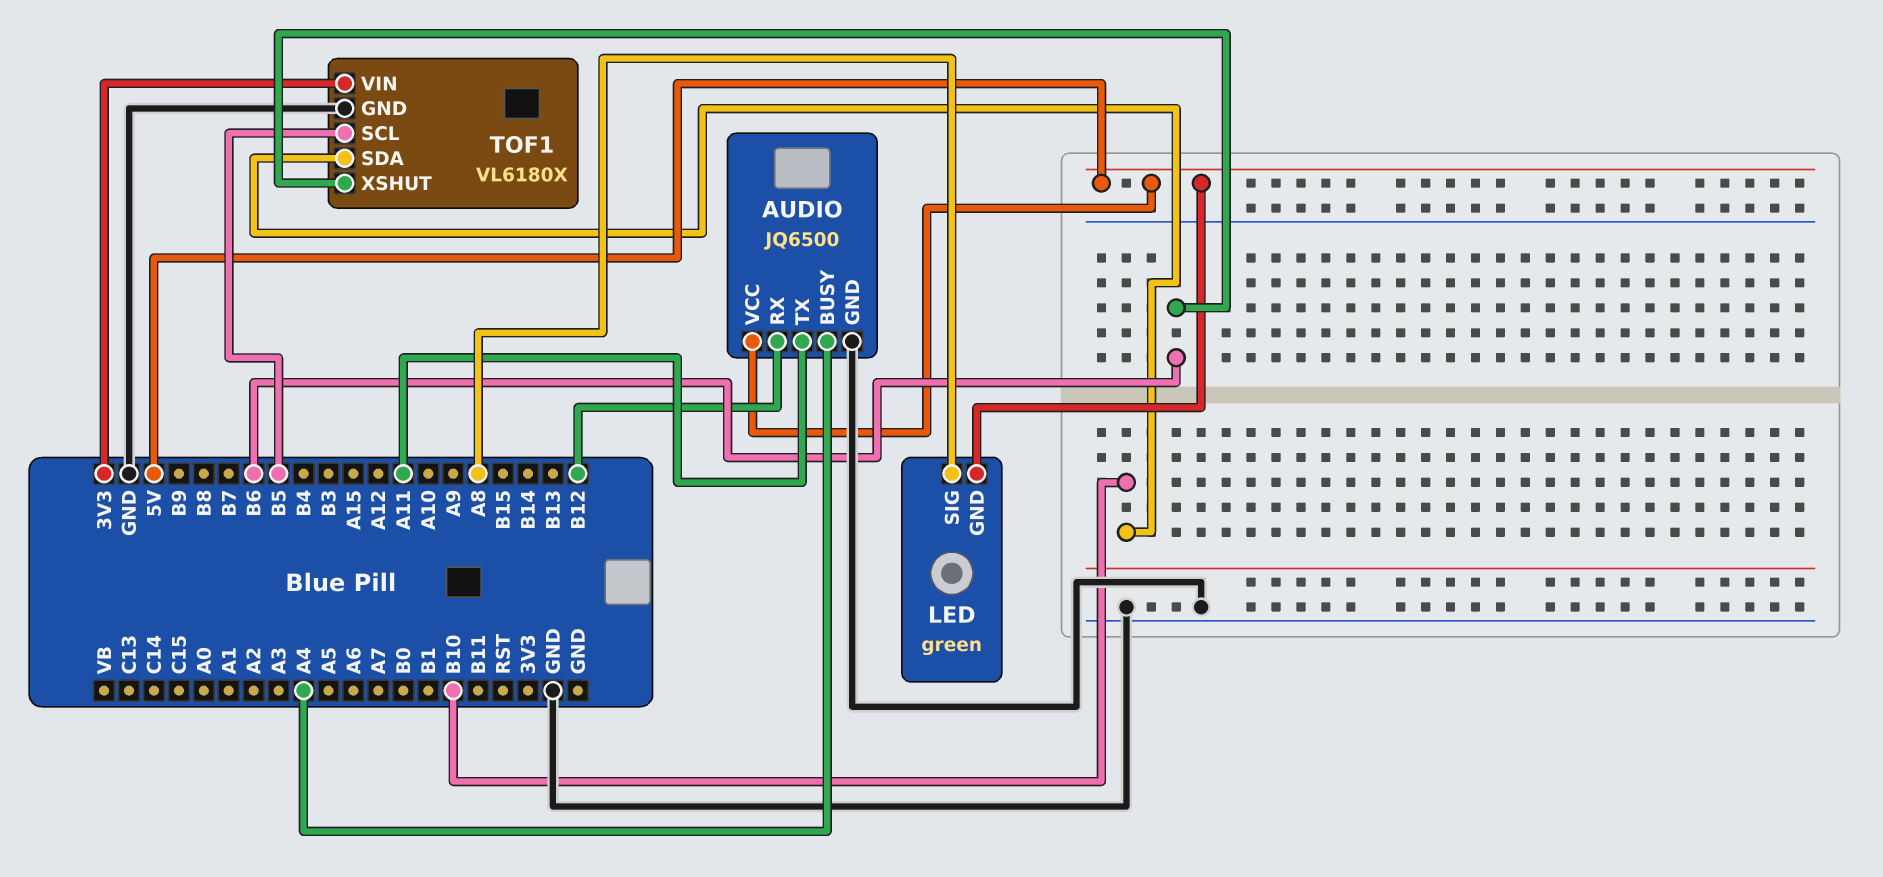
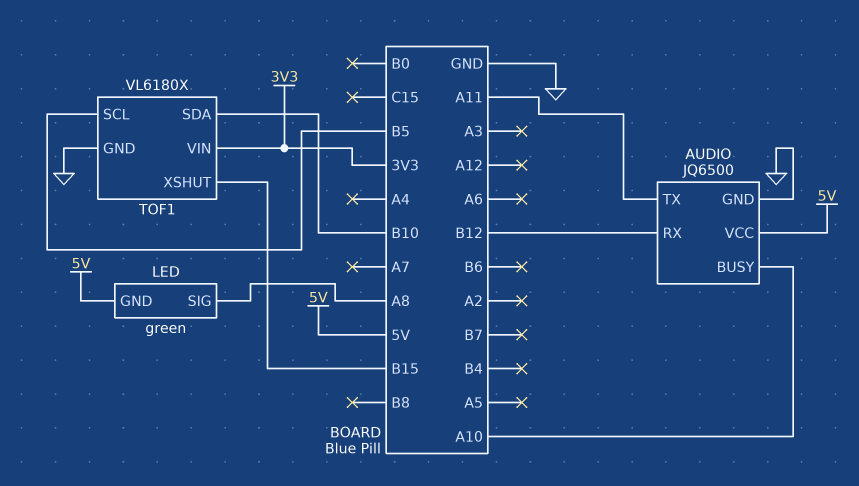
AUDIO pin BUSY: A4 -> A10
TOF1 pin XSHUT: B6 -> B15

